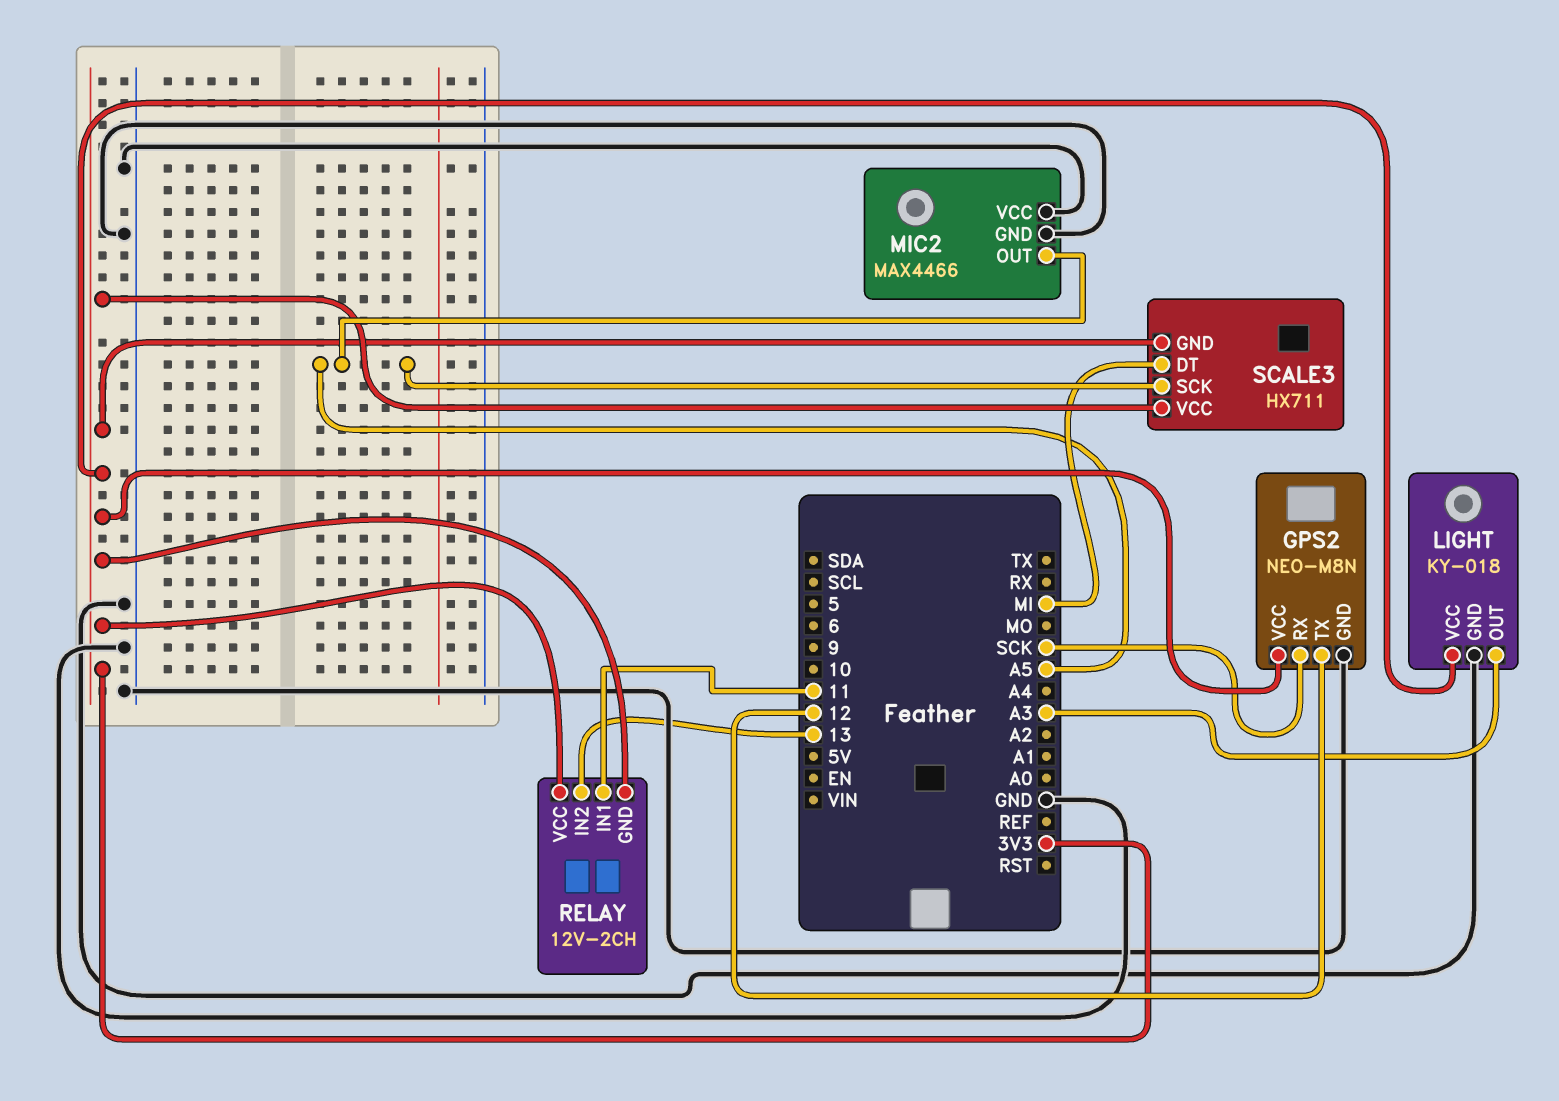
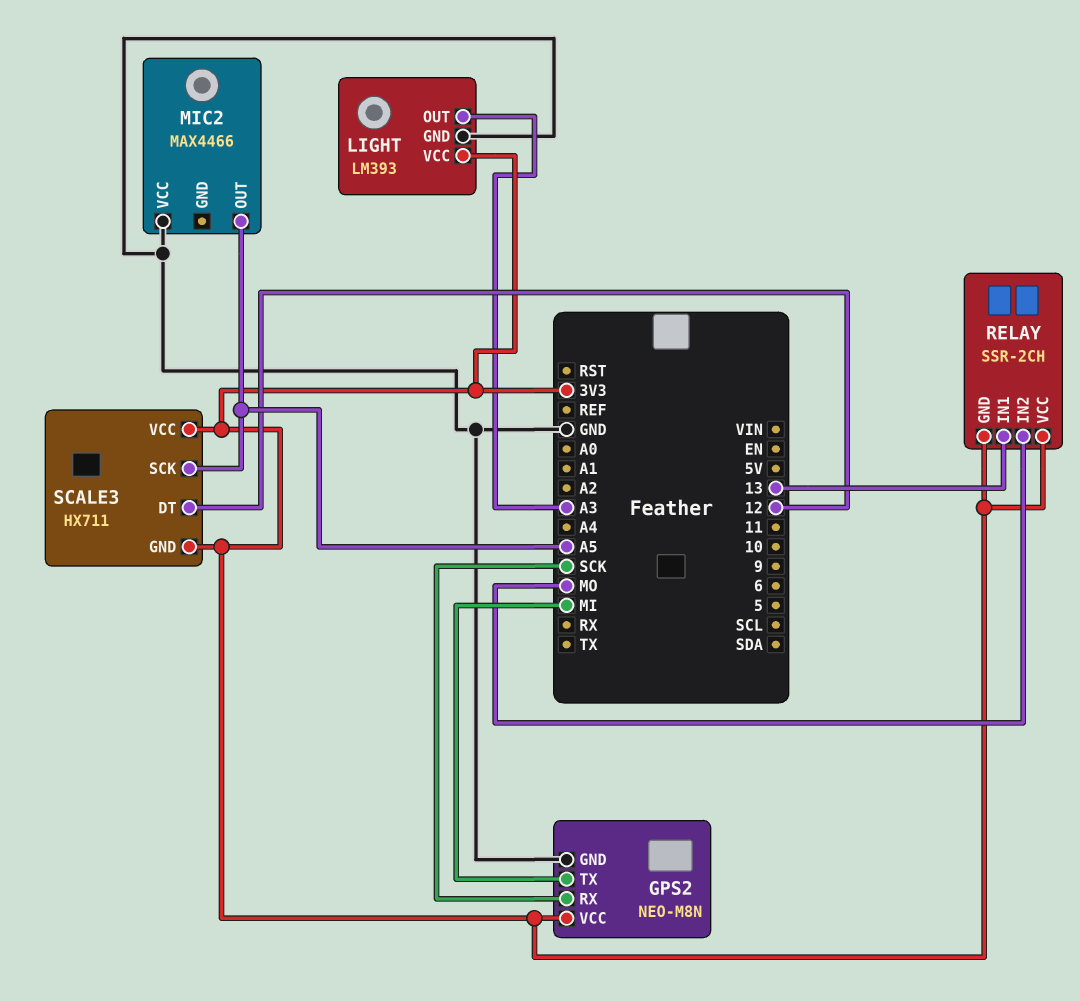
GPS2 pin TX: 12 -> MI
LIGHT: KY-018 -> LM393
MIC2 pin GND: GND -> none
RELAY: 12V-2CH -> SSR-2CH
RELAY pin IN1: 11 -> 13
RELAY pin IN2: 13 -> MO
SCALE3 pin DT: MI -> 12

